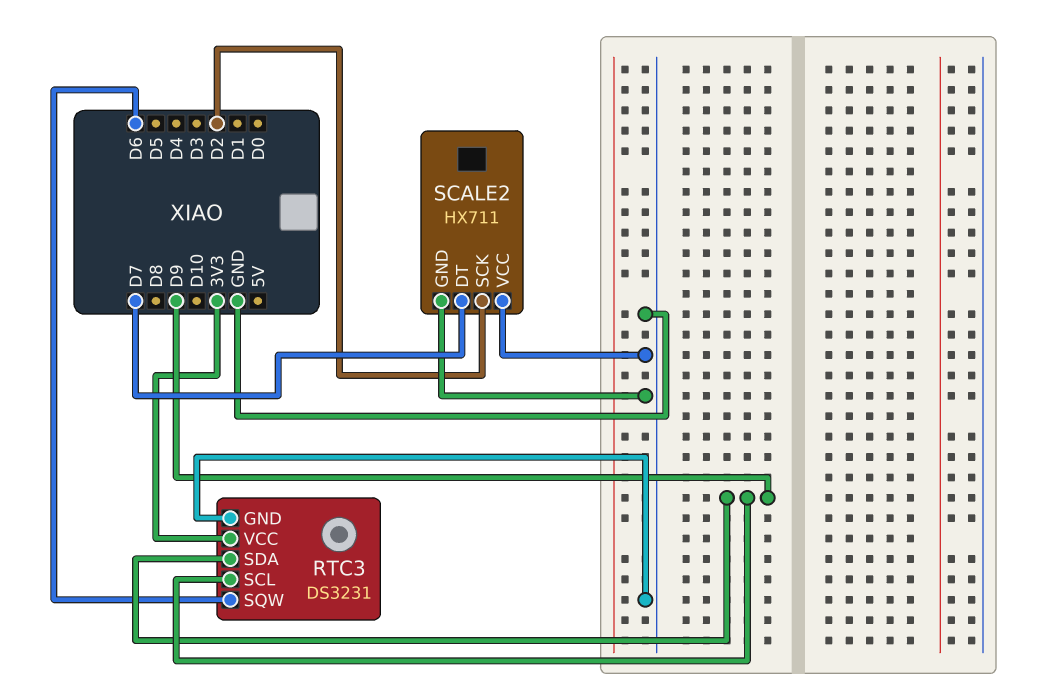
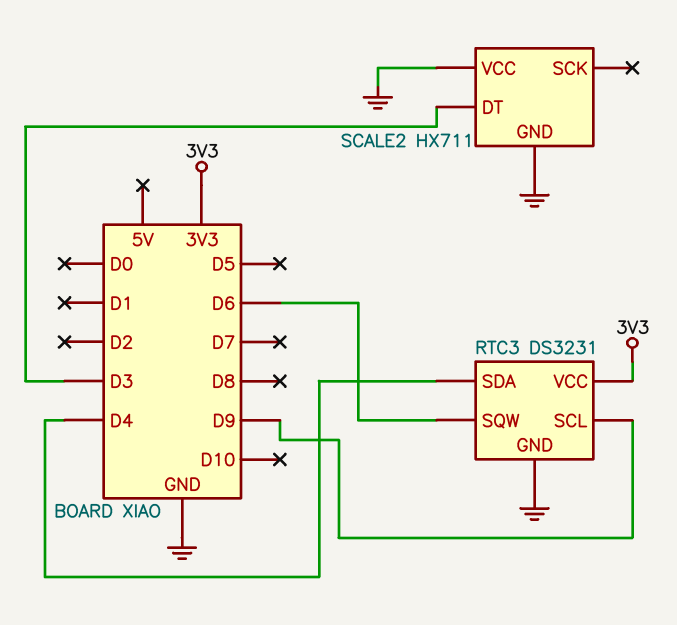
RTC3 pin SDA: D9 -> D4
SCALE2 pin DT: D7 -> D3
SCALE2 pin SCK: D2 -> none

